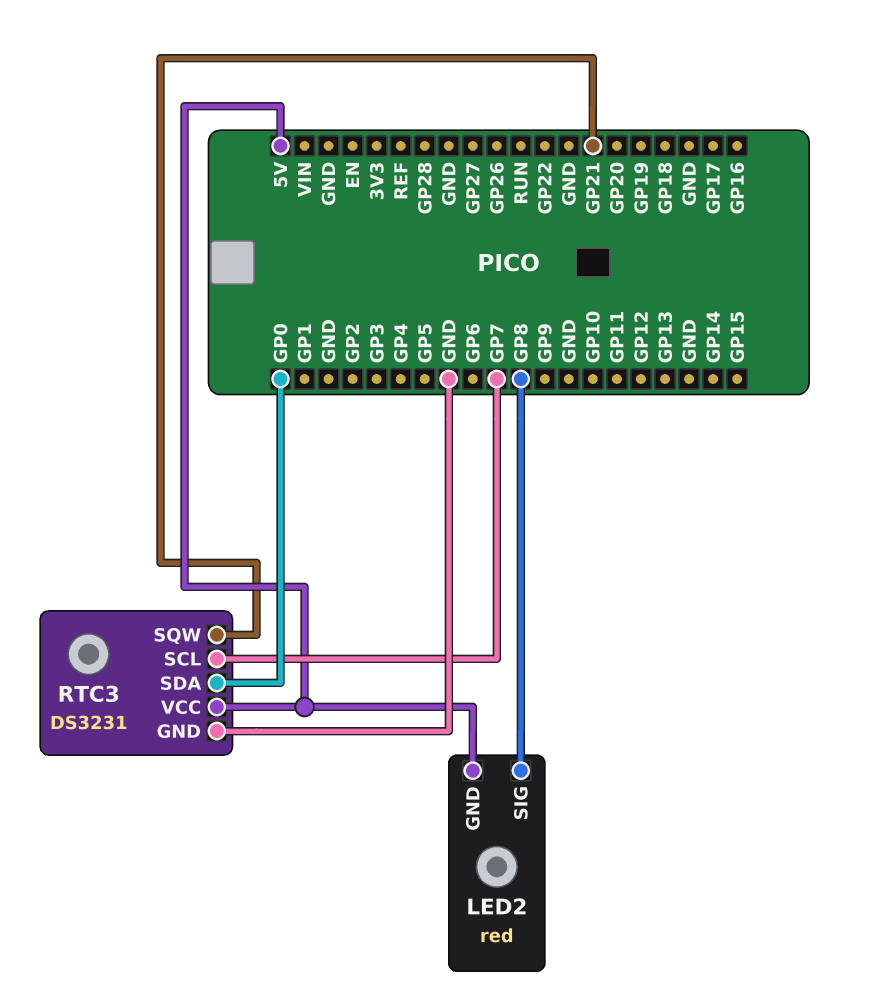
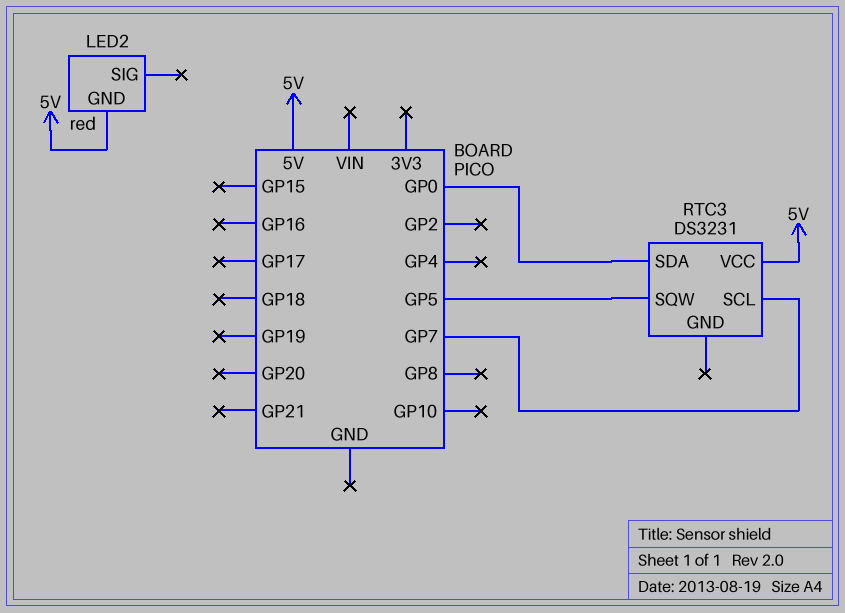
LED2 pin SIG: GP8 -> none
RTC3 pin GND: GND -> none
RTC3 pin SQW: GP21 -> GP5

